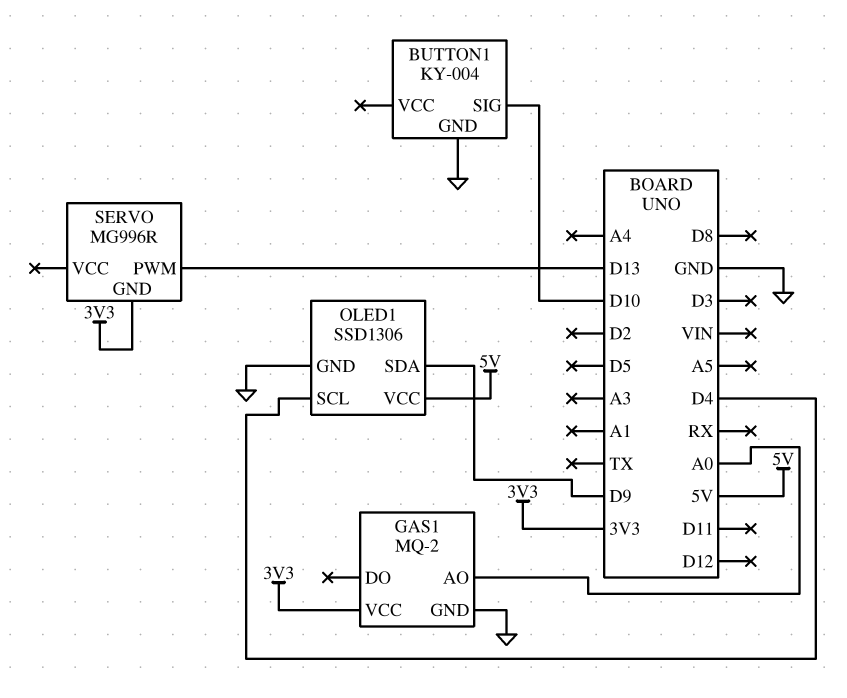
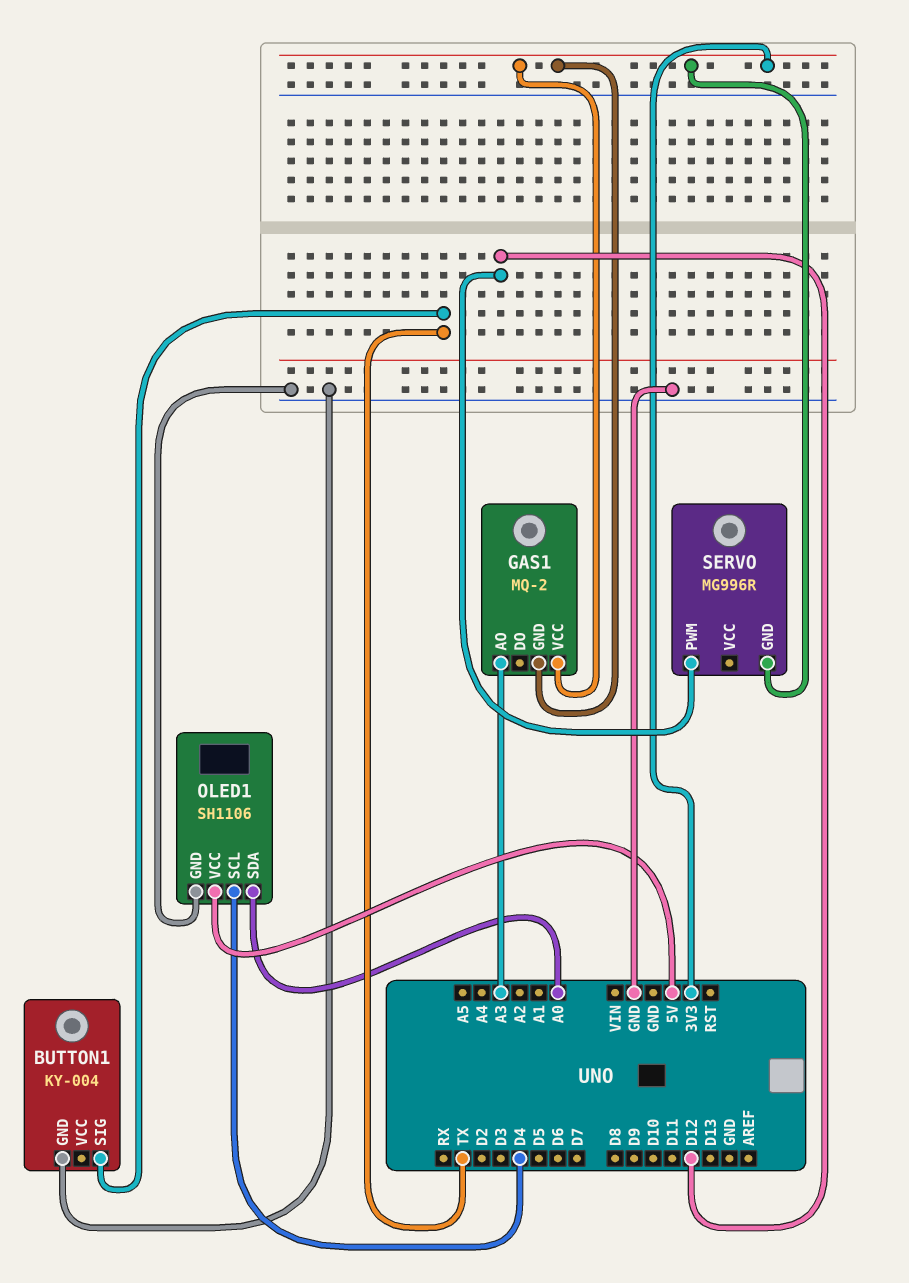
BUTTON1 pin SIG: D10 -> TX
GAS1 pin AO: A0 -> A3
GAS1 pin GND: GND -> 3V3
OLED1: SSD1306 -> SH1106
OLED1 pin SDA: D9 -> A0
SERVO pin PWM: D13 -> D12

